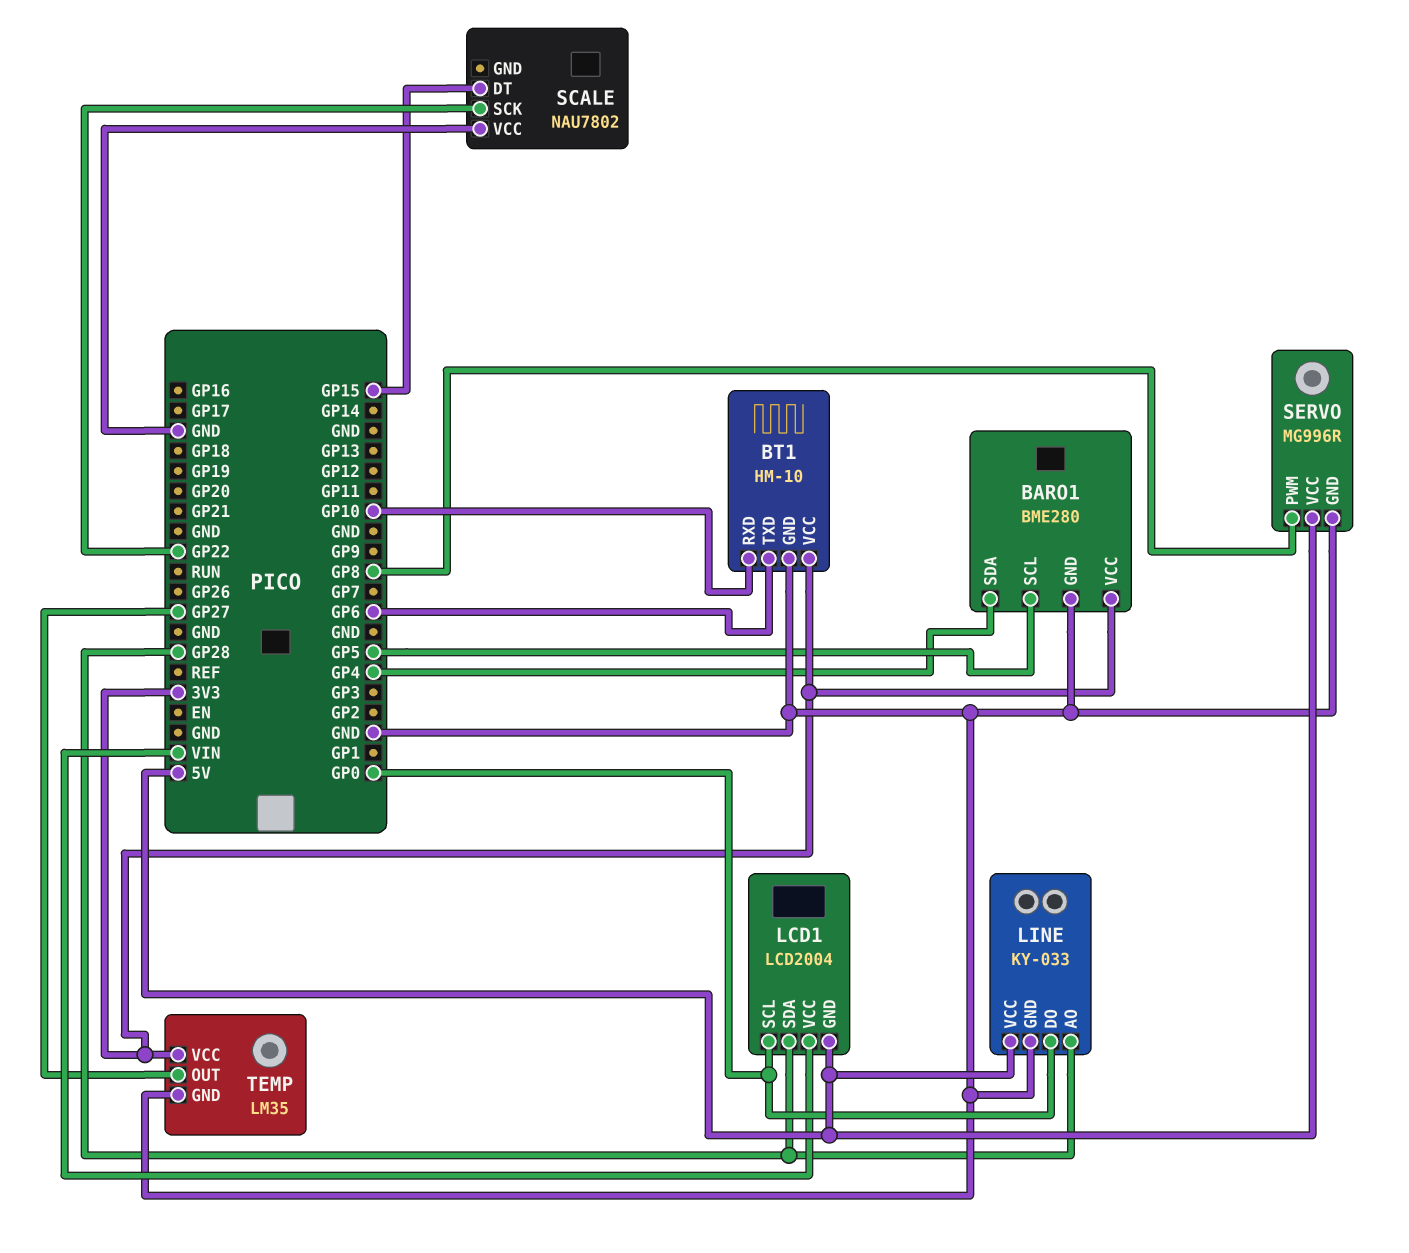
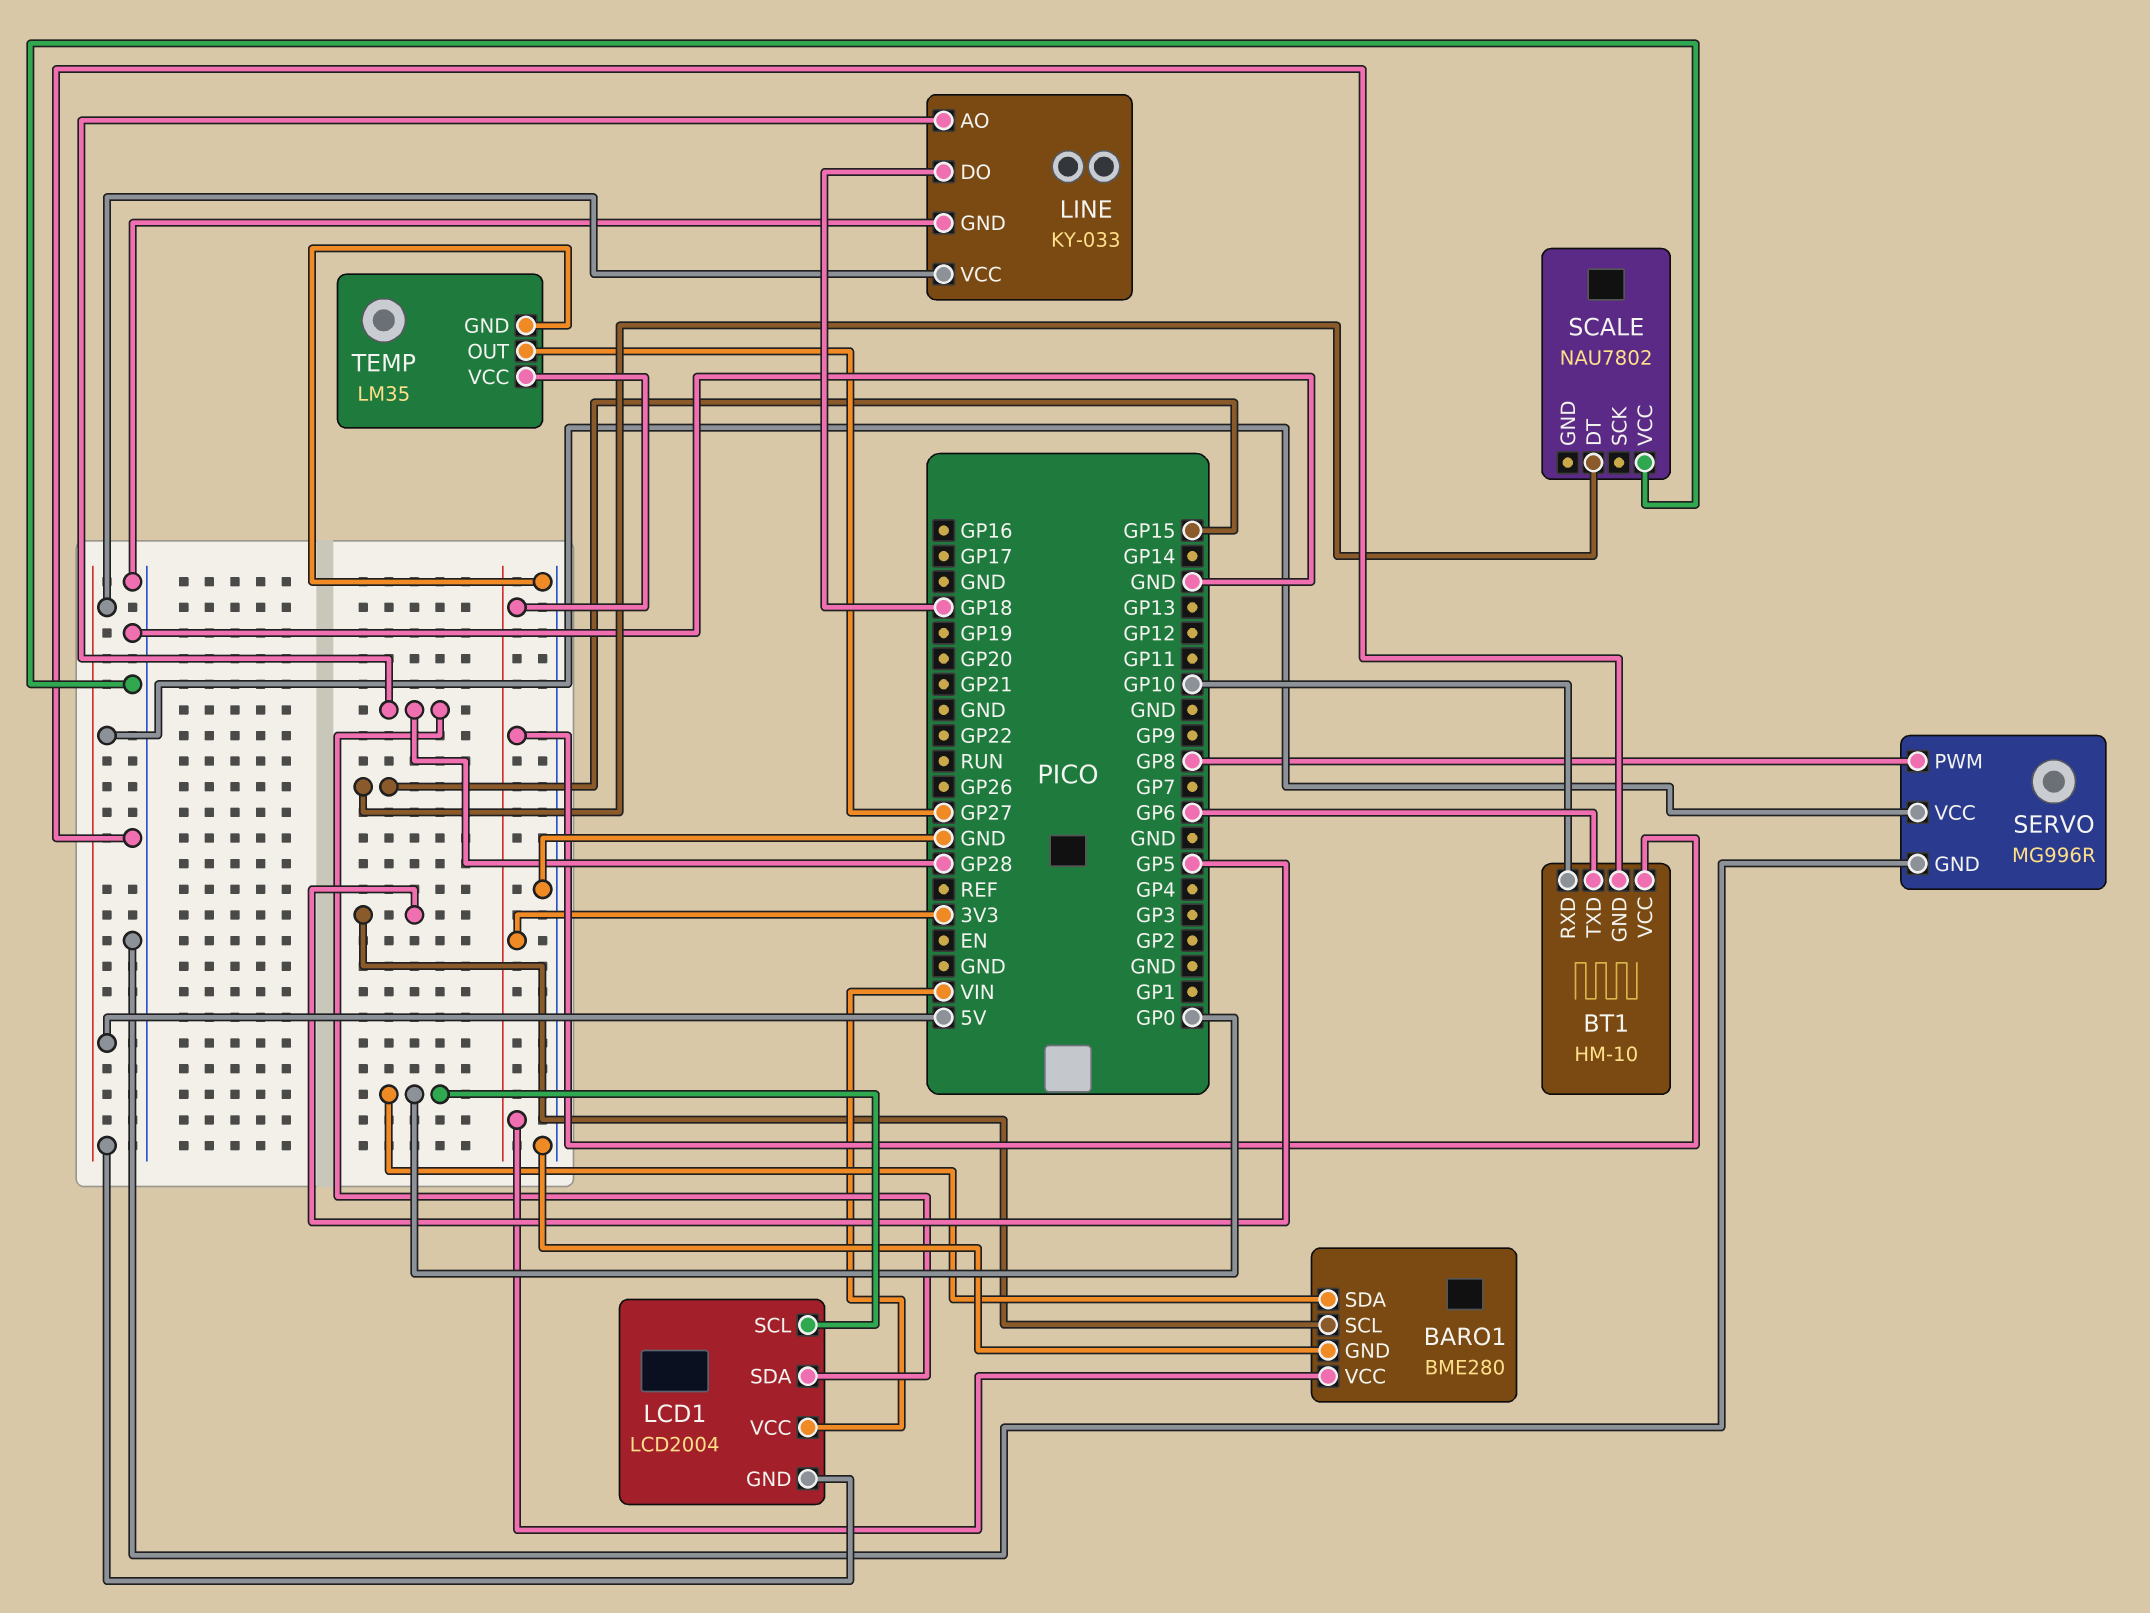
BARO1 pin SDA: GP4 -> GP0
LINE pin DO: GP0 -> GP18
SCALE pin SCK: GP22 -> none

